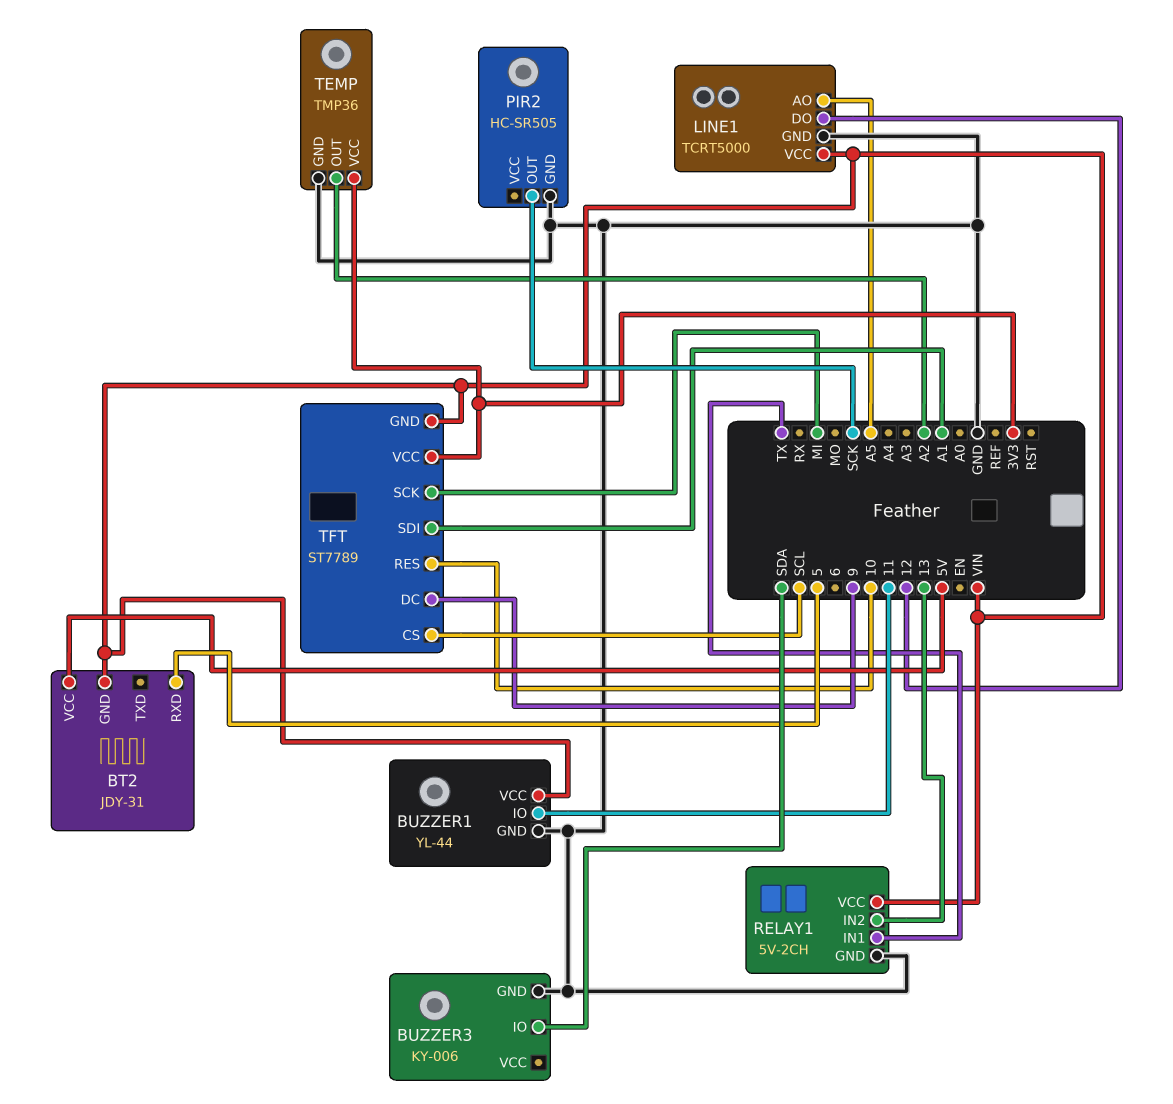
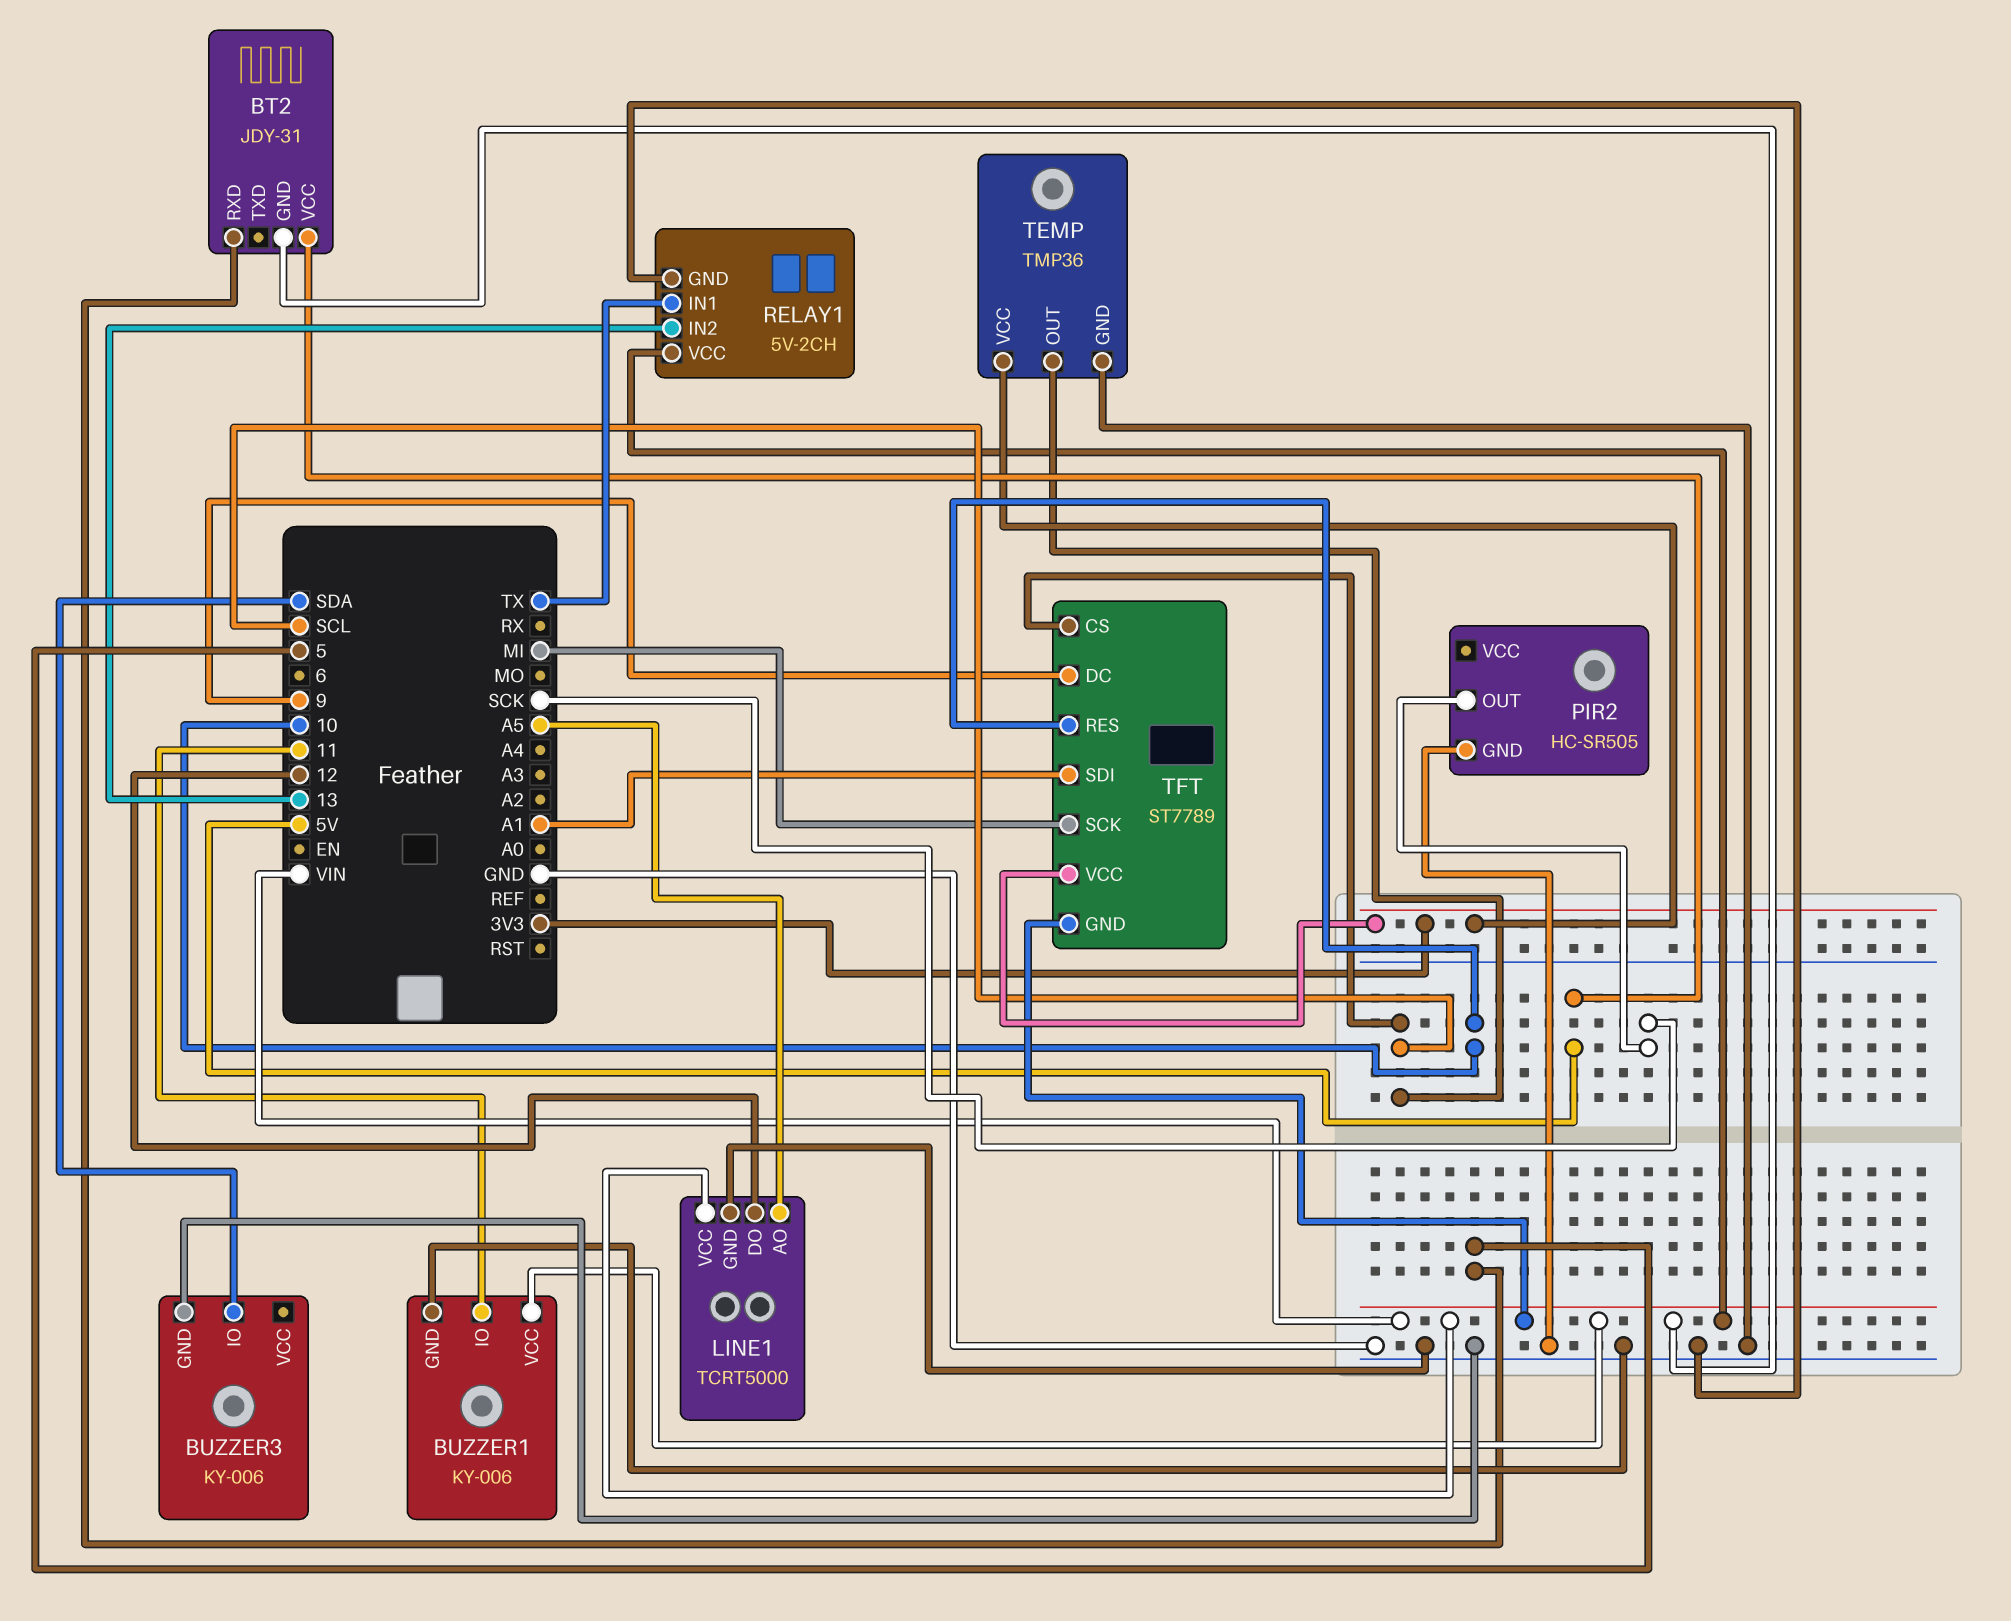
BUZZER1: YL-44 -> KY-006
TEMP pin OUT: A2 -> SCL

